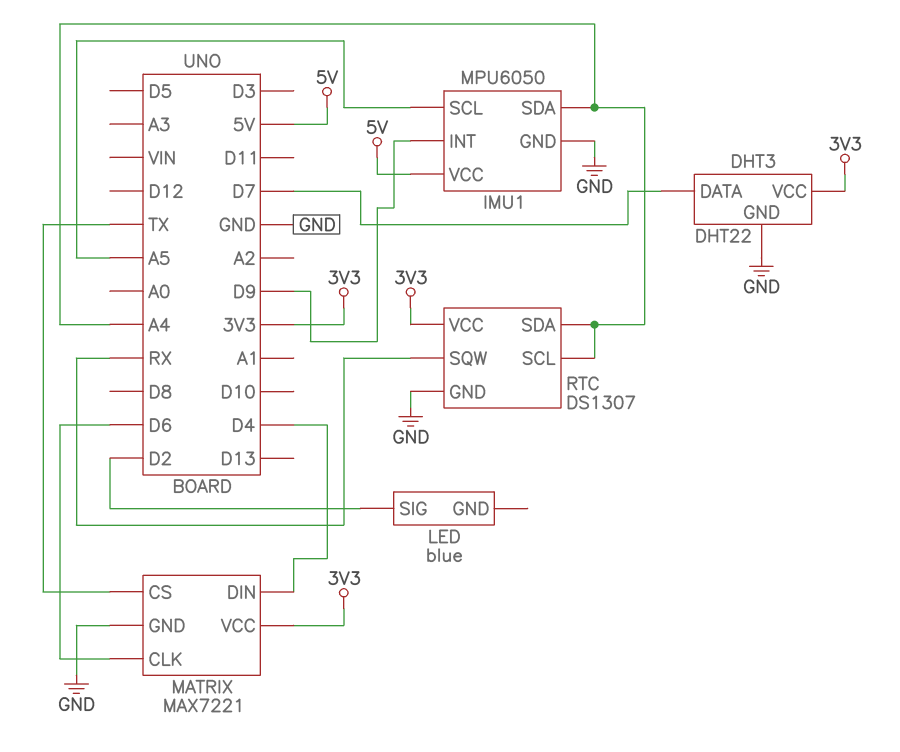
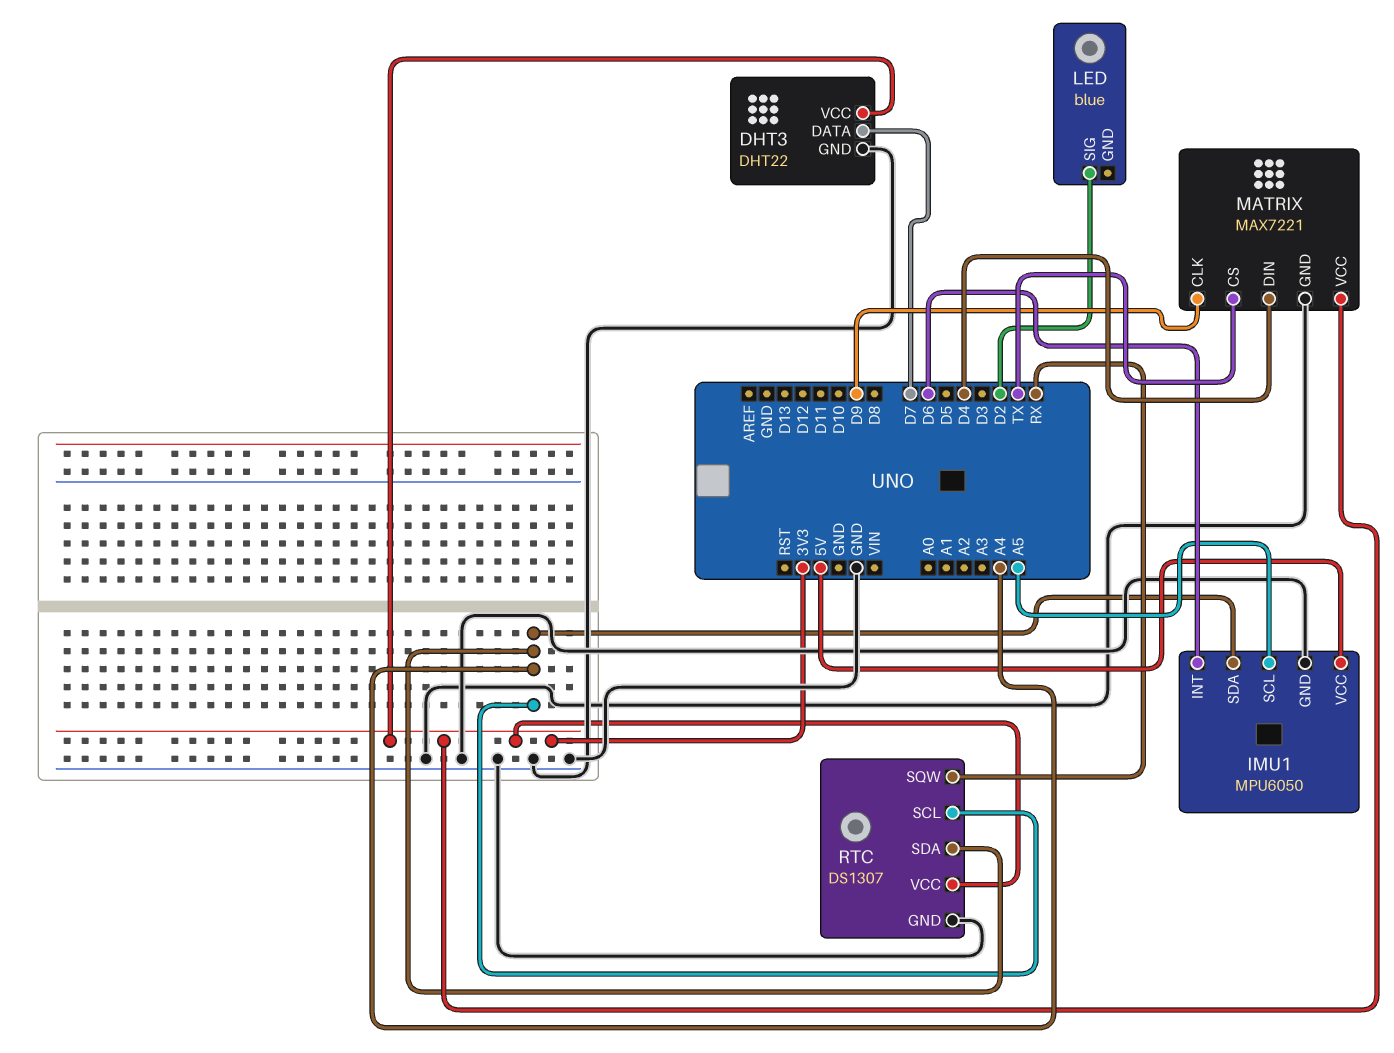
IMU1 pin INT: D9 -> D6
MATRIX pin CLK: D6 -> D9

